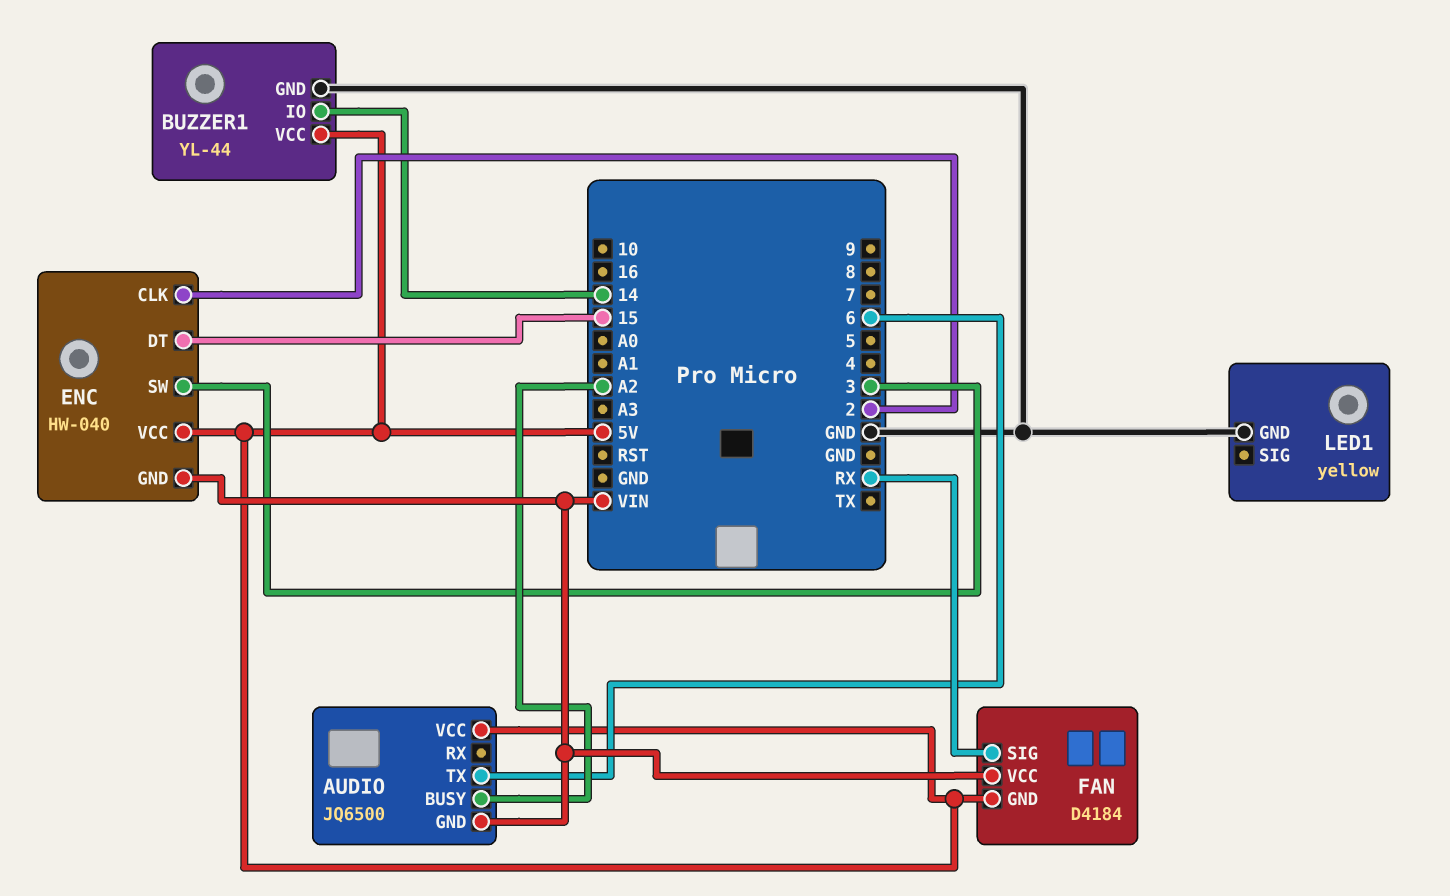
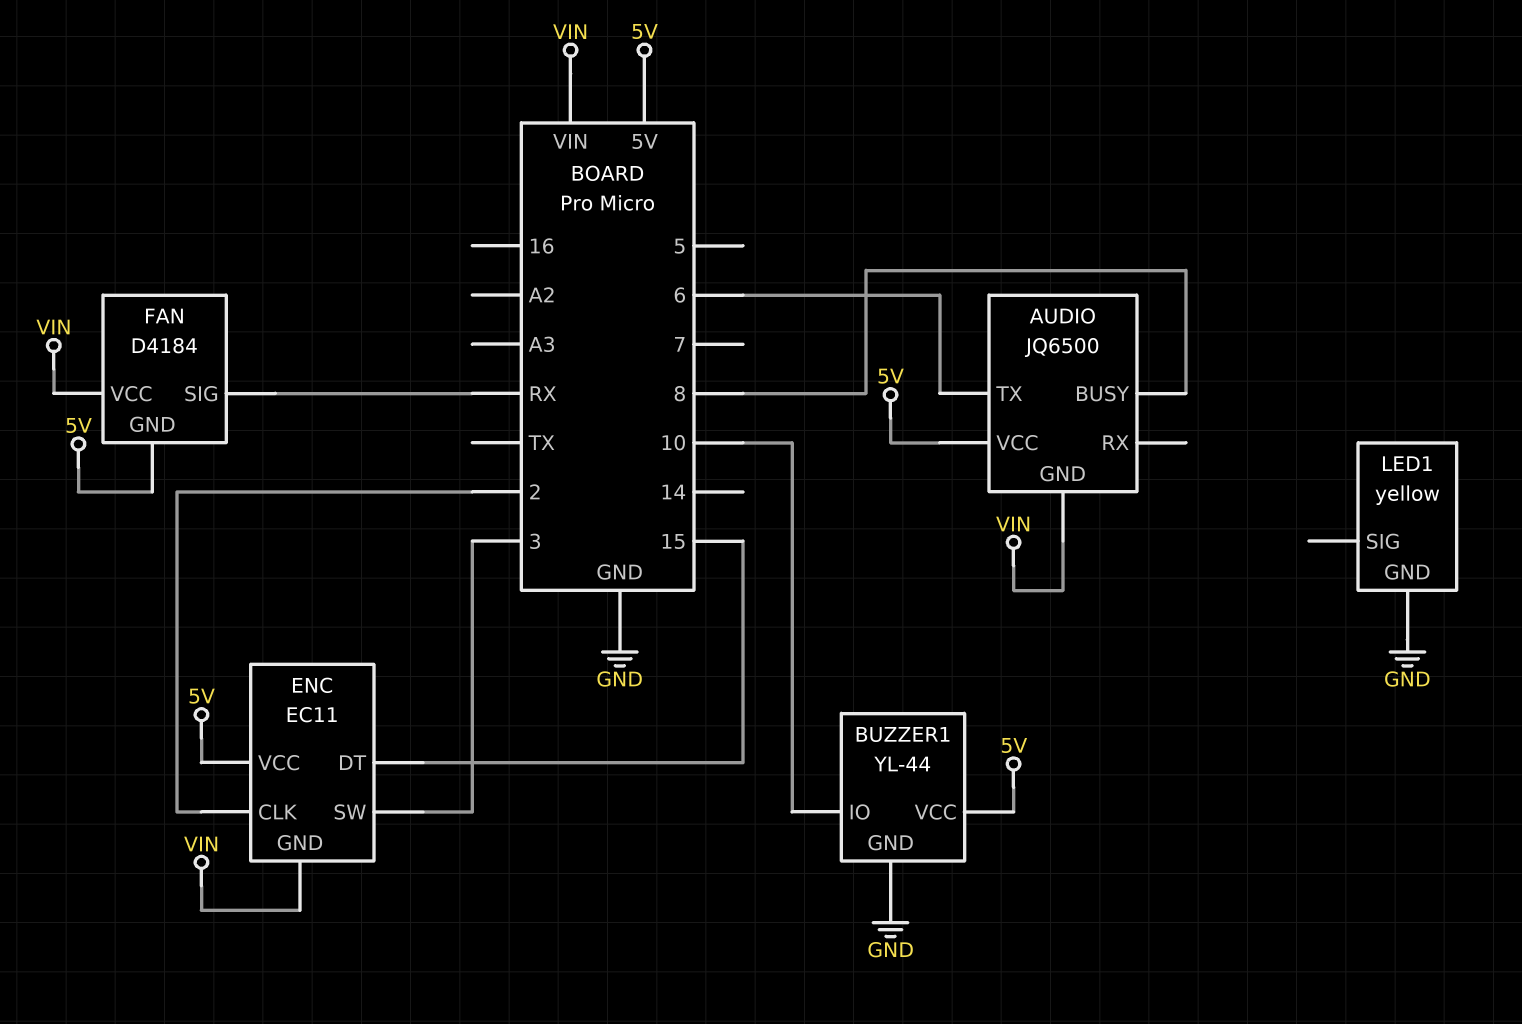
AUDIO pin BUSY: A2 -> 8
BUZZER1 pin IO: 14 -> 10
ENC: HW-040 -> EC11

